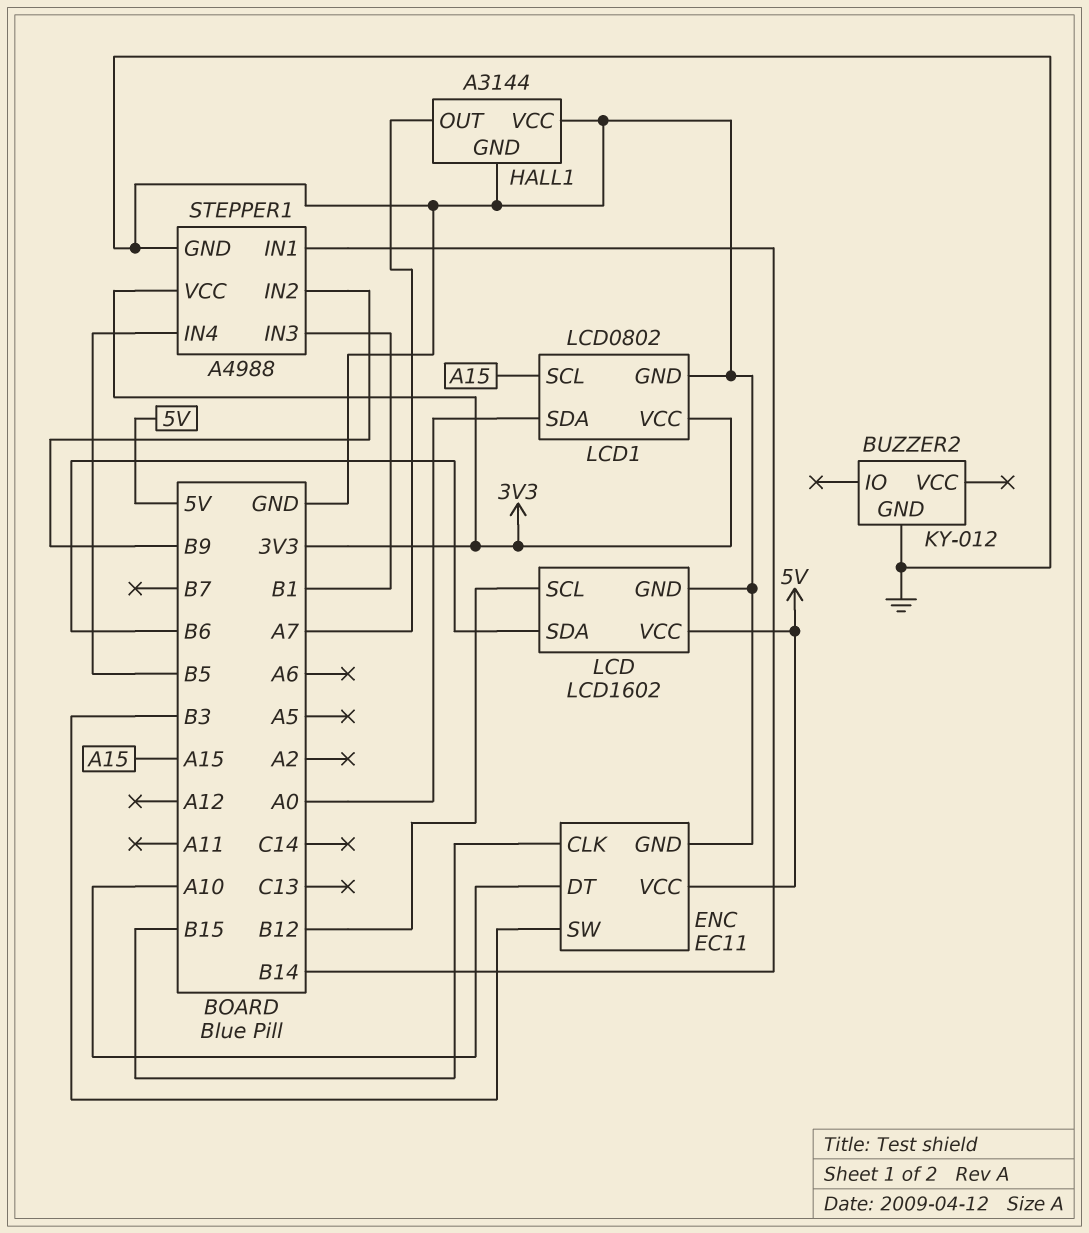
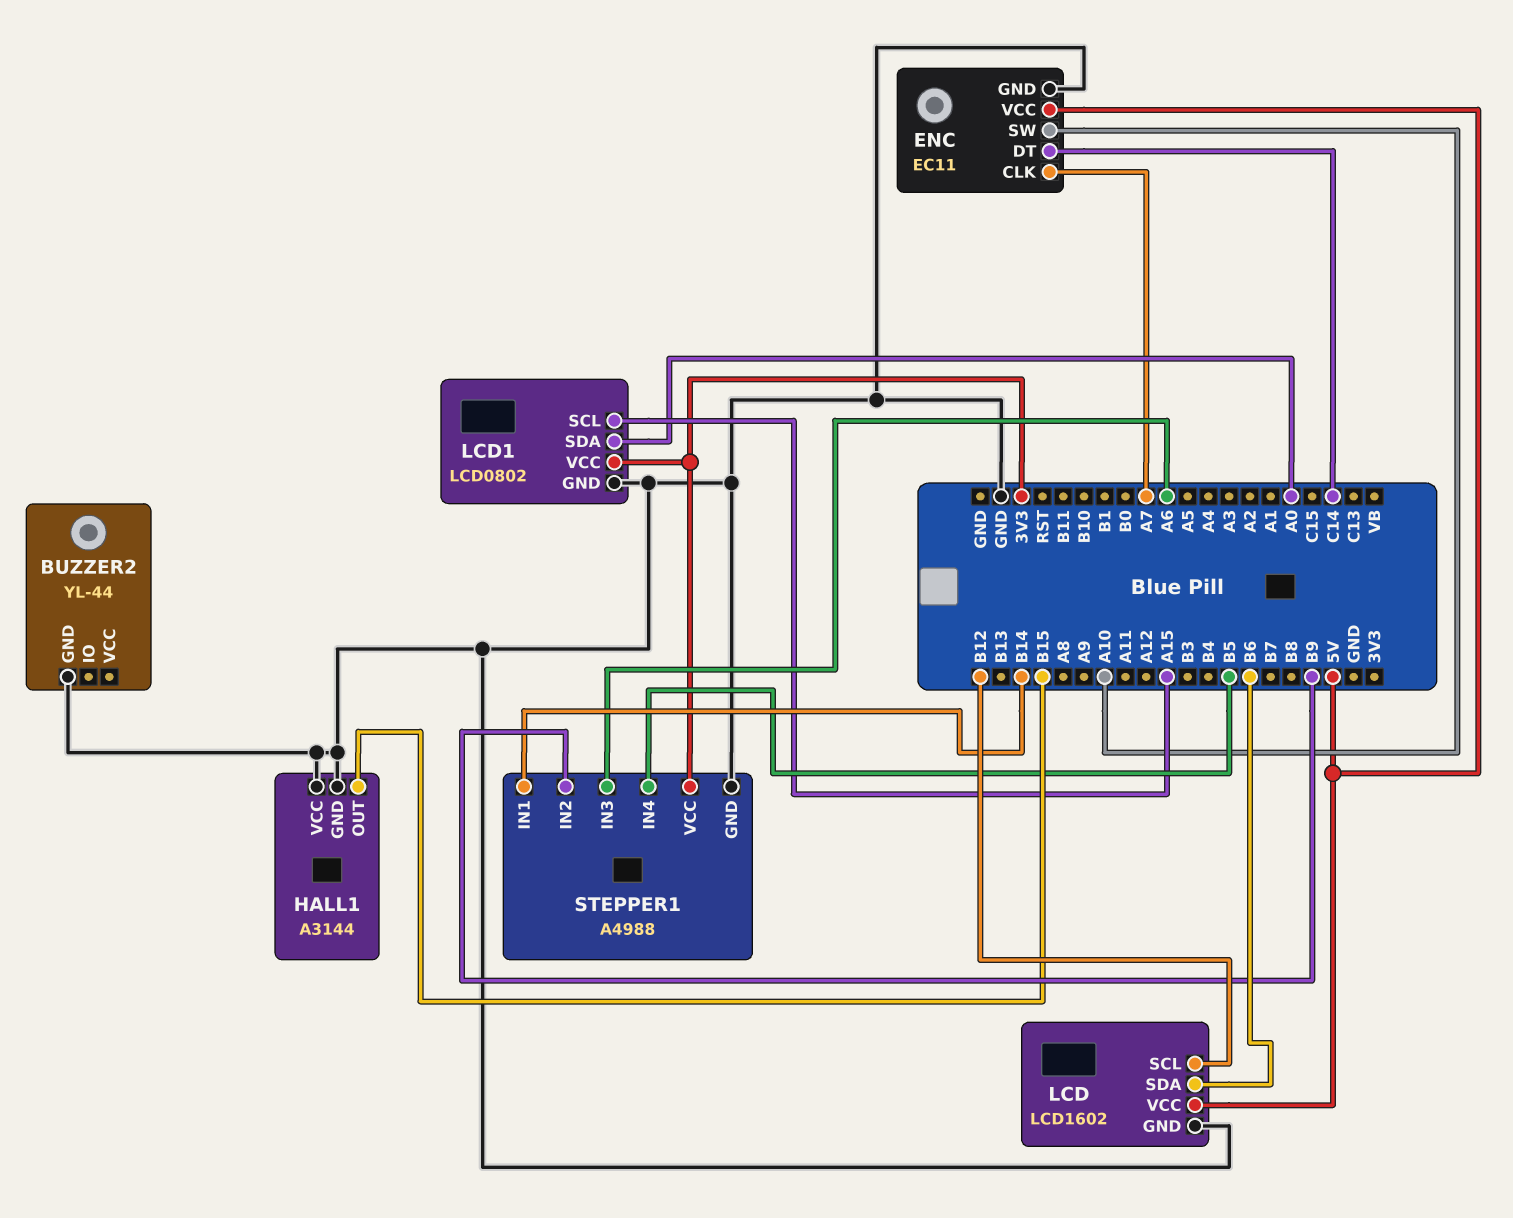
BUZZER2: KY-012 -> YL-44
ENC pin CLK: B15 -> A7
ENC pin DT: A10 -> C14
ENC pin SW: B3 -> A10
HALL1 pin OUT: A7 -> B15
STEPPER1 pin IN3: B1 -> A6

